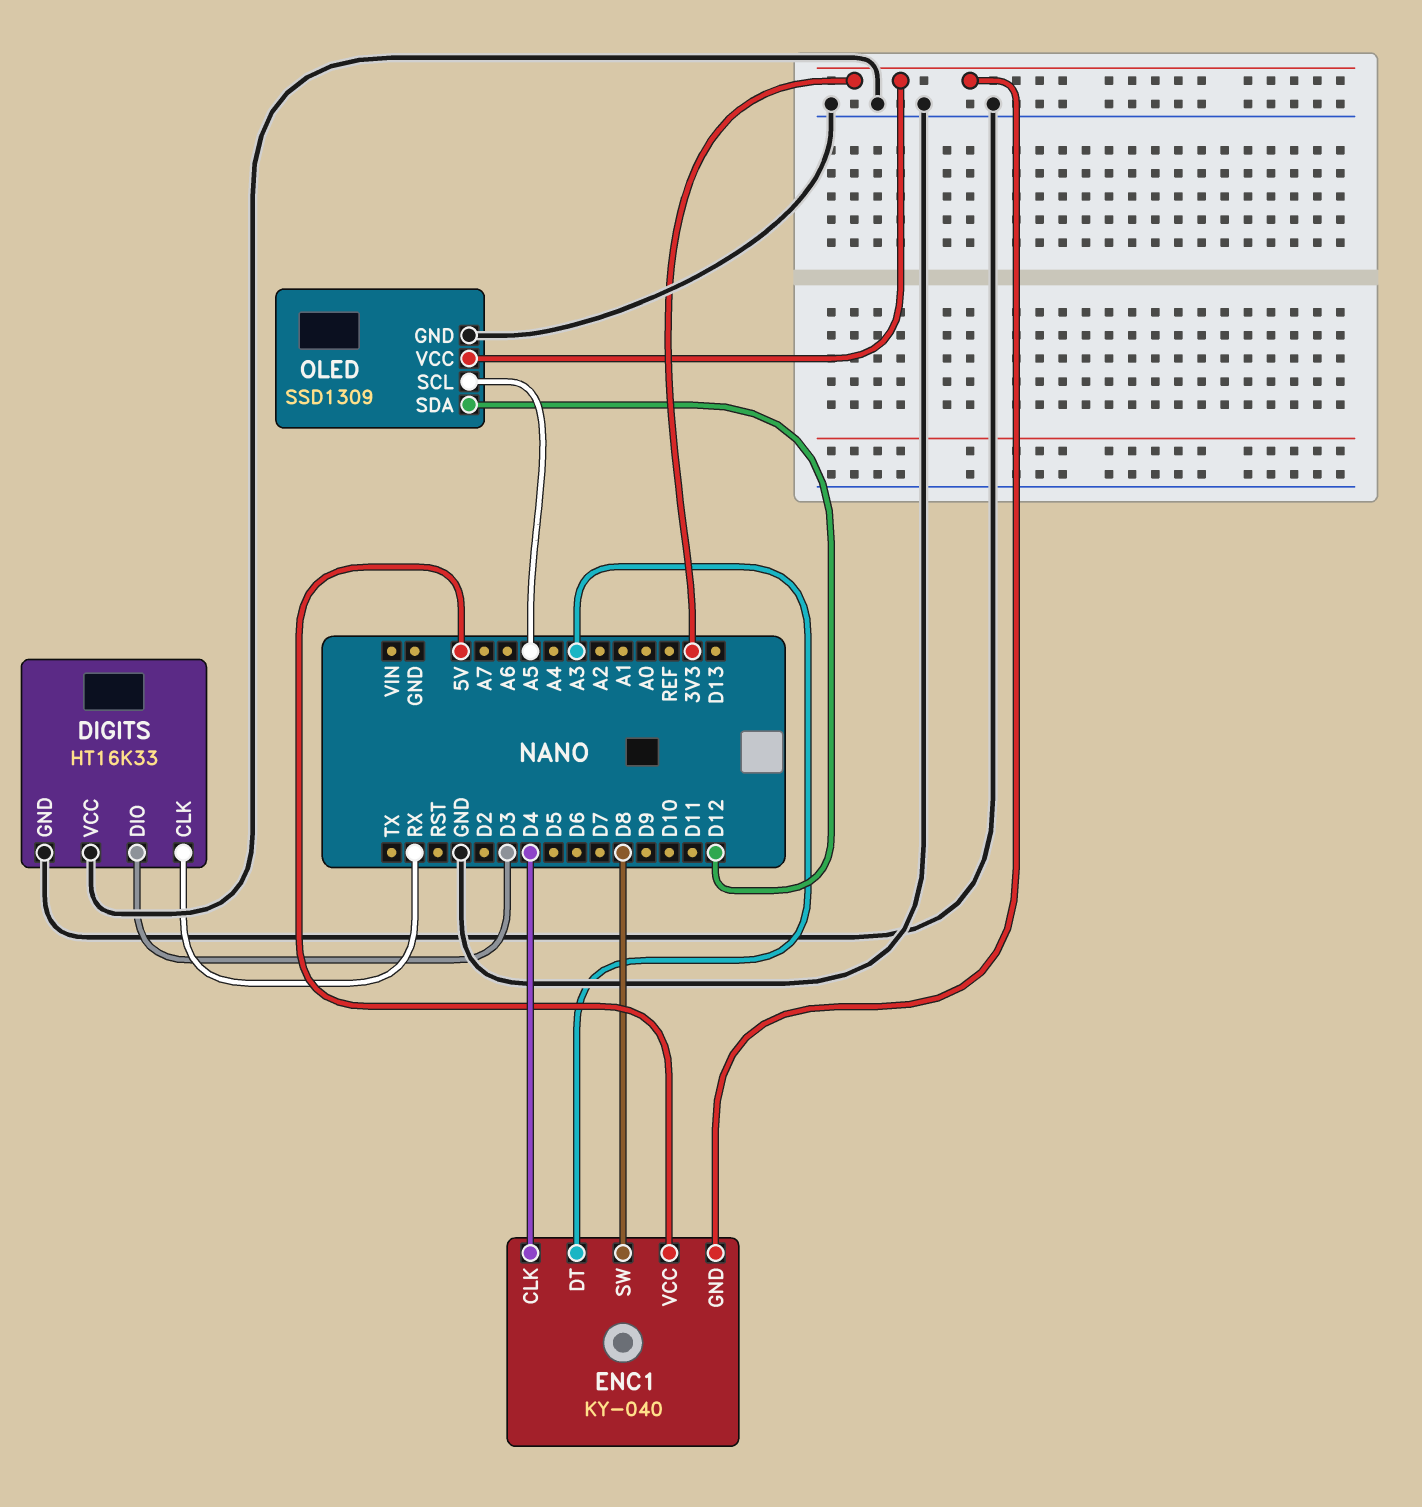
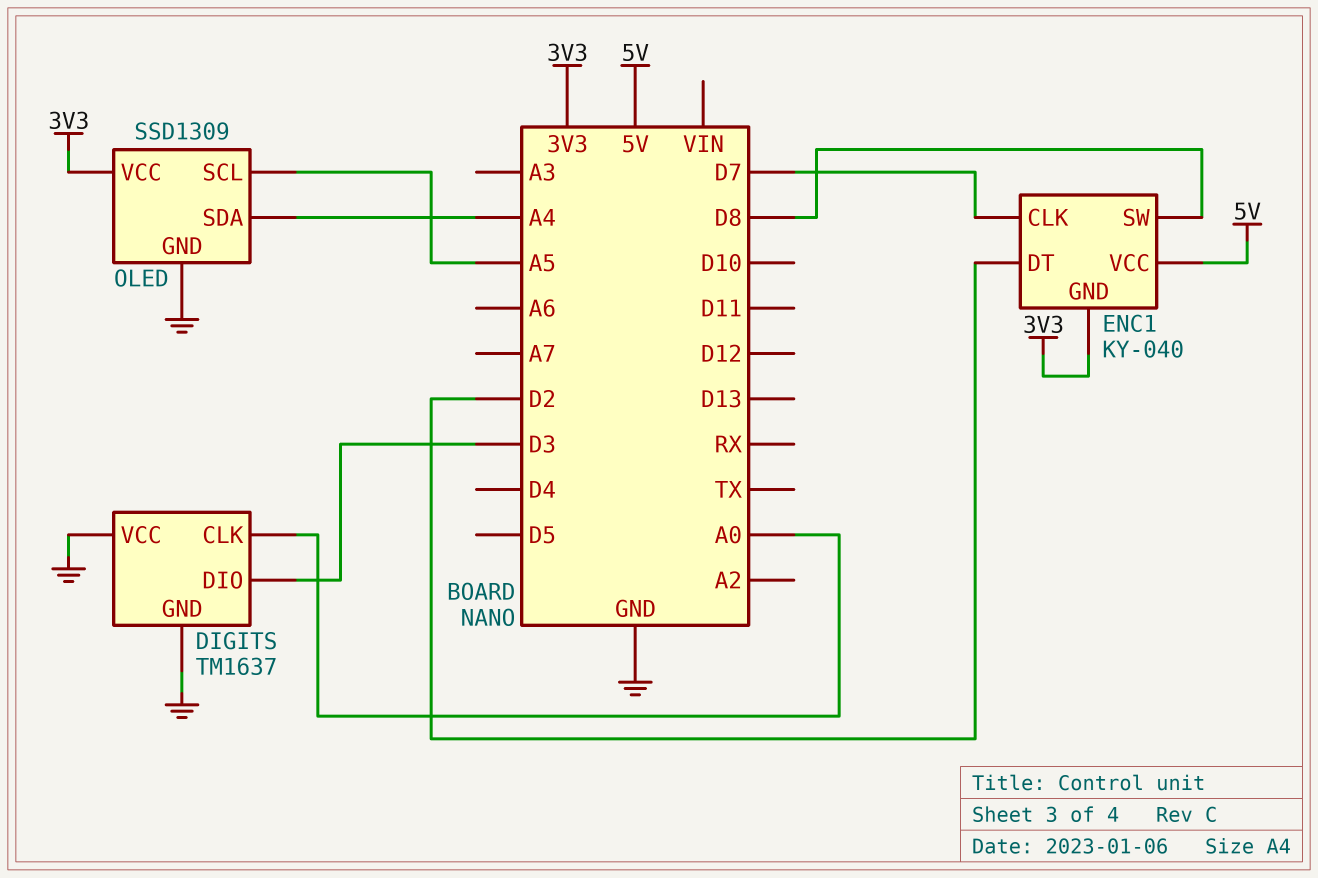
DIGITS: HT16K33 -> TM1637
DIGITS pin CLK: RX -> A0
ENC1 pin CLK: D4 -> D7
ENC1 pin DT: A3 -> D2
OLED pin SDA: D12 -> A4

